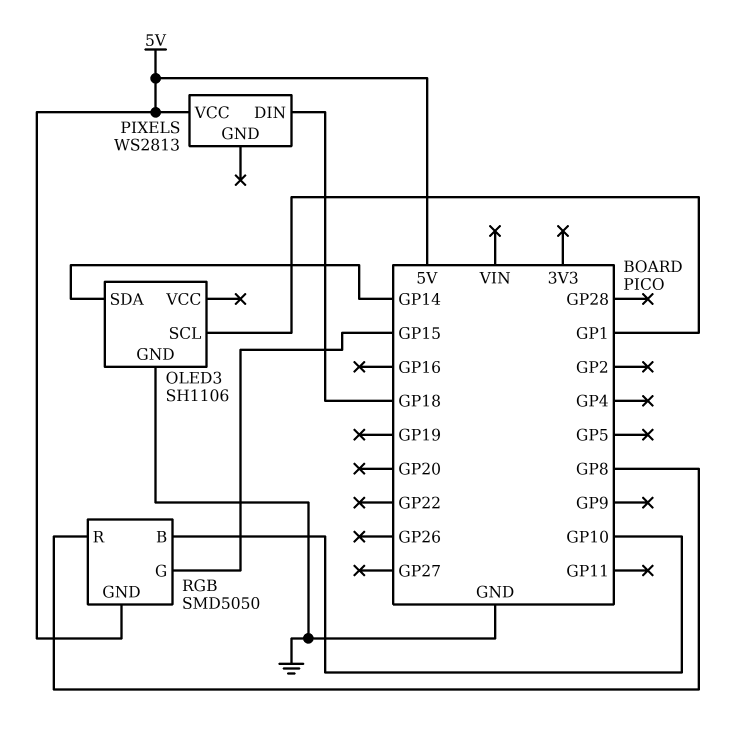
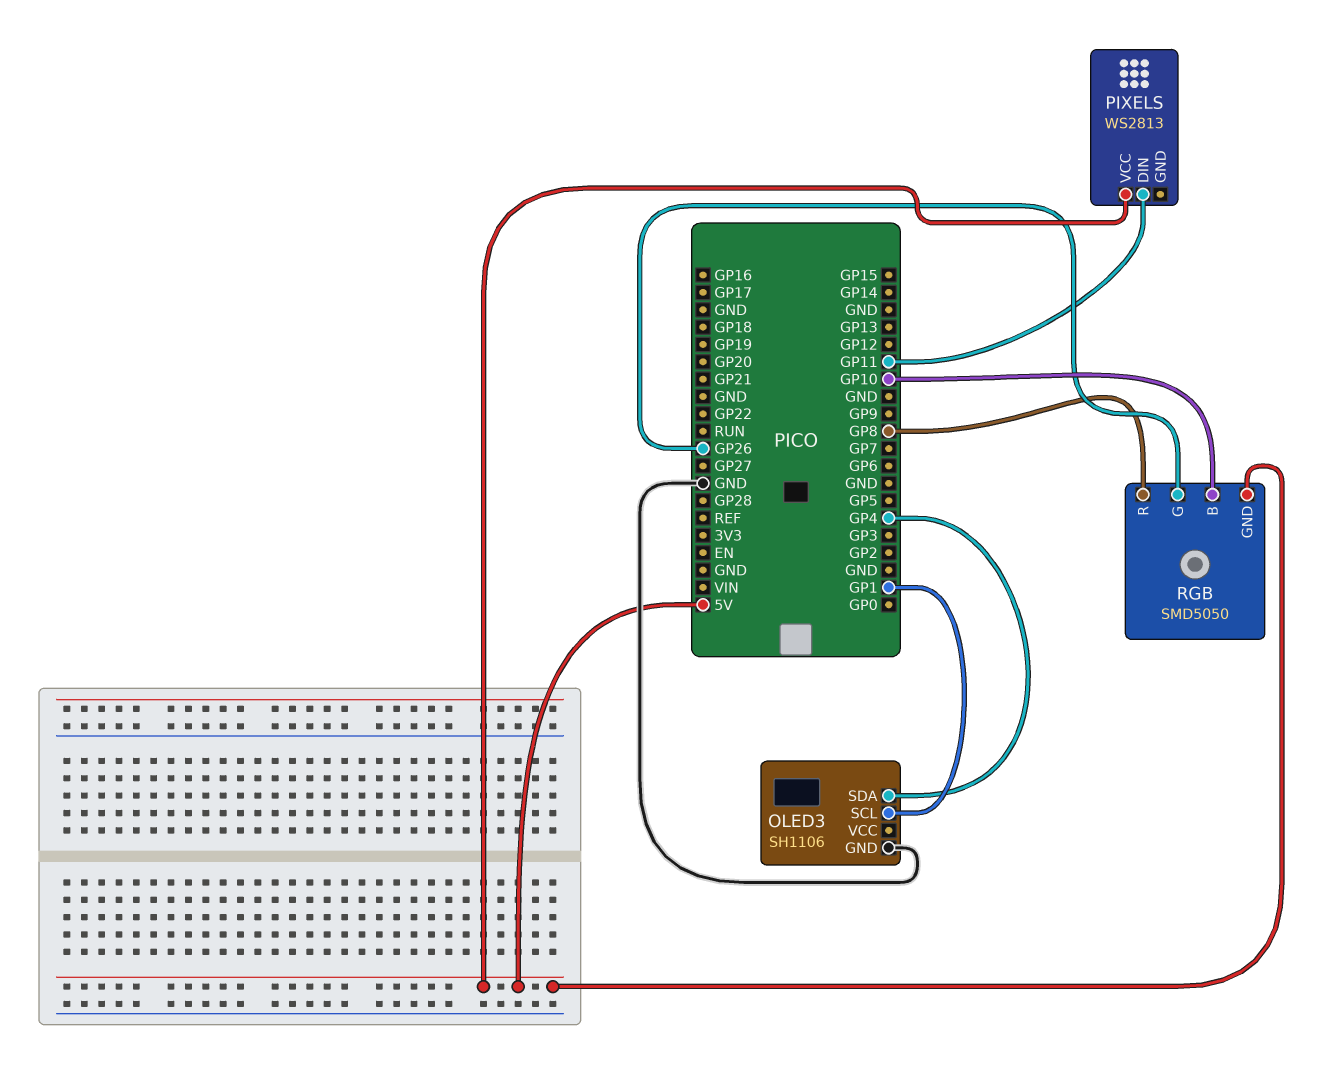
OLED3 pin SDA: GP14 -> GP4
PIXELS pin DIN: GP18 -> GP11
RGB pin G: GP15 -> GP26

